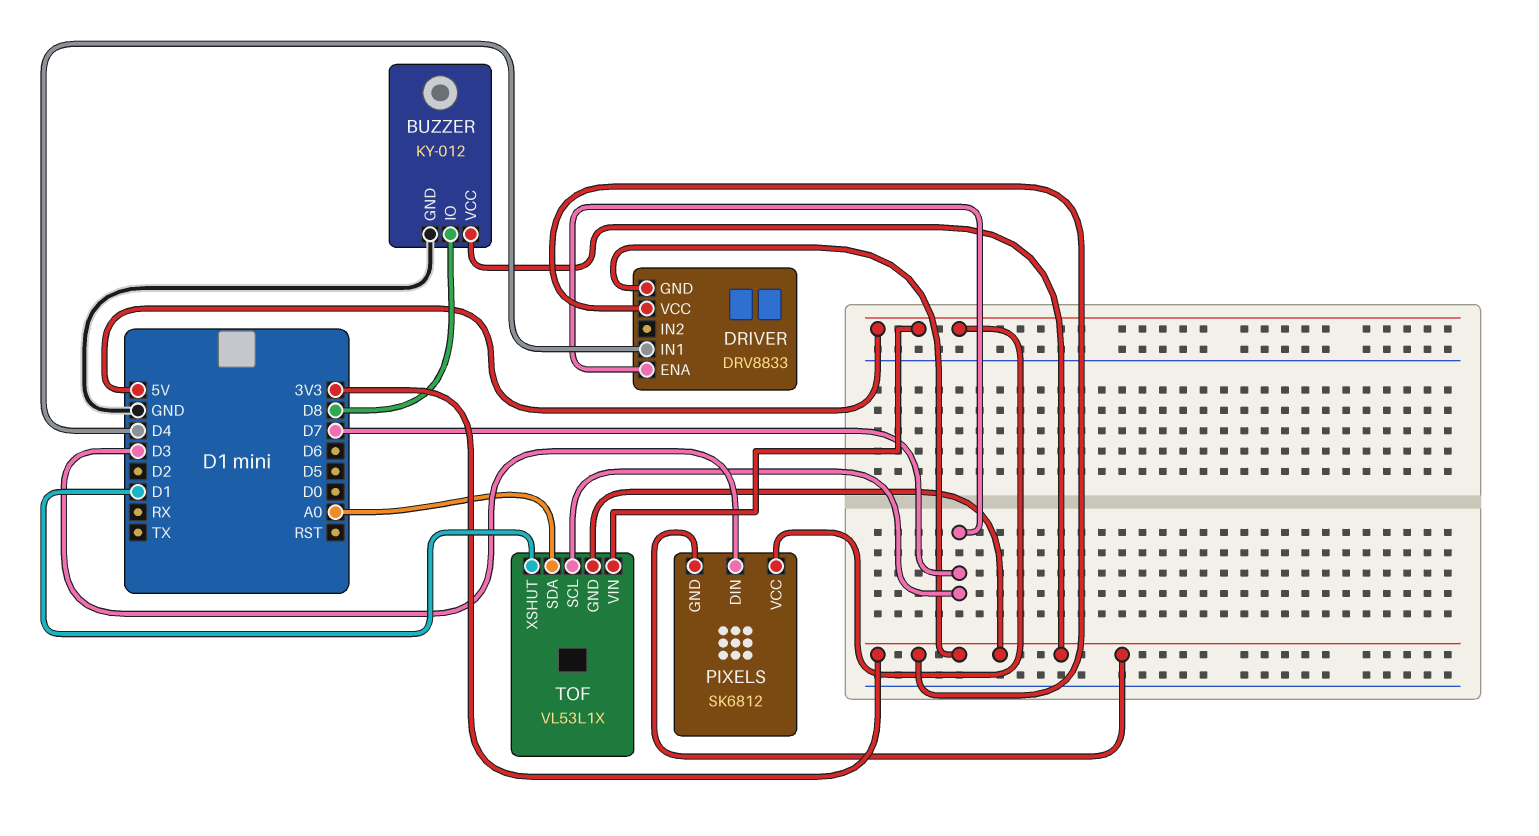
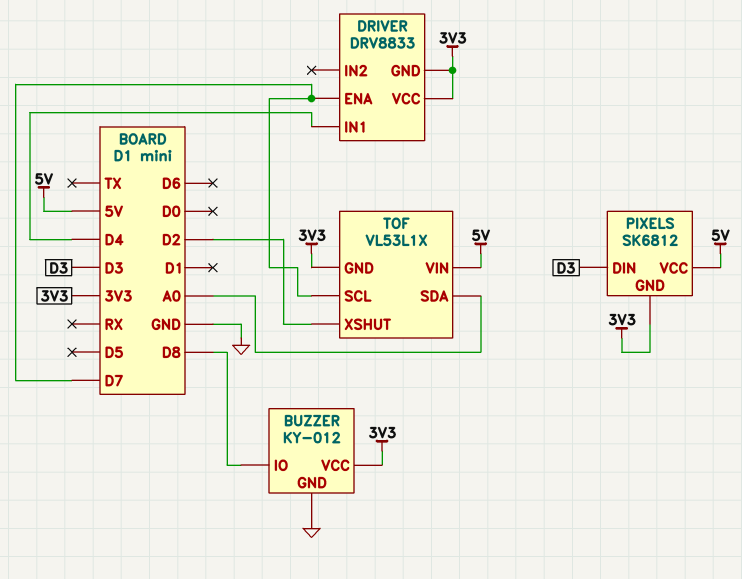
TOF pin XSHUT: D1 -> D2

